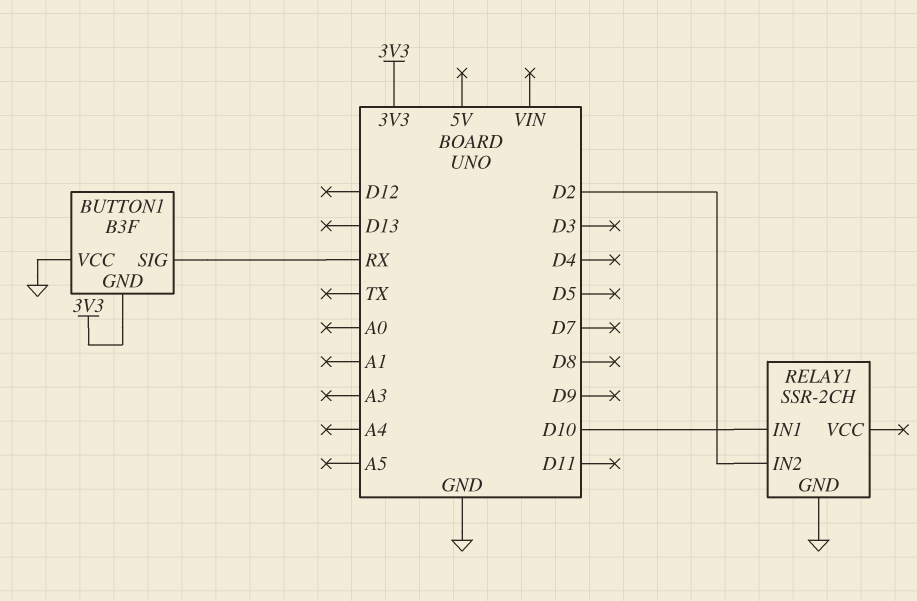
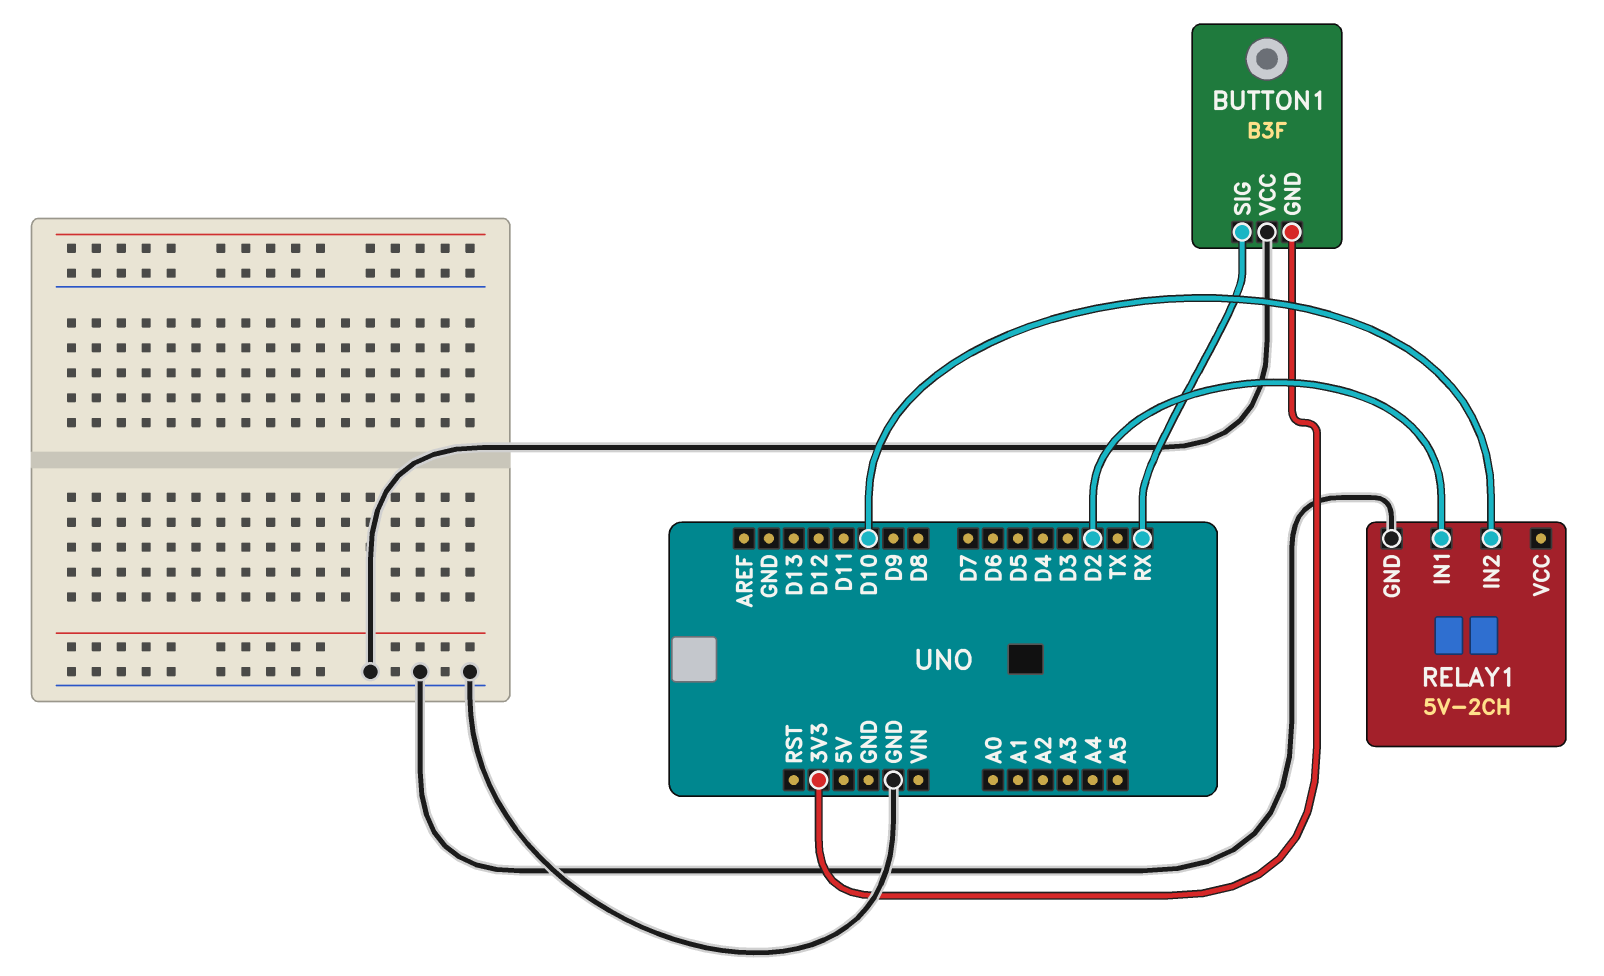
RELAY1: SSR-2CH -> 5V-2CH
RELAY1 pin IN1: D10 -> D2
RELAY1 pin IN2: D2 -> D10

